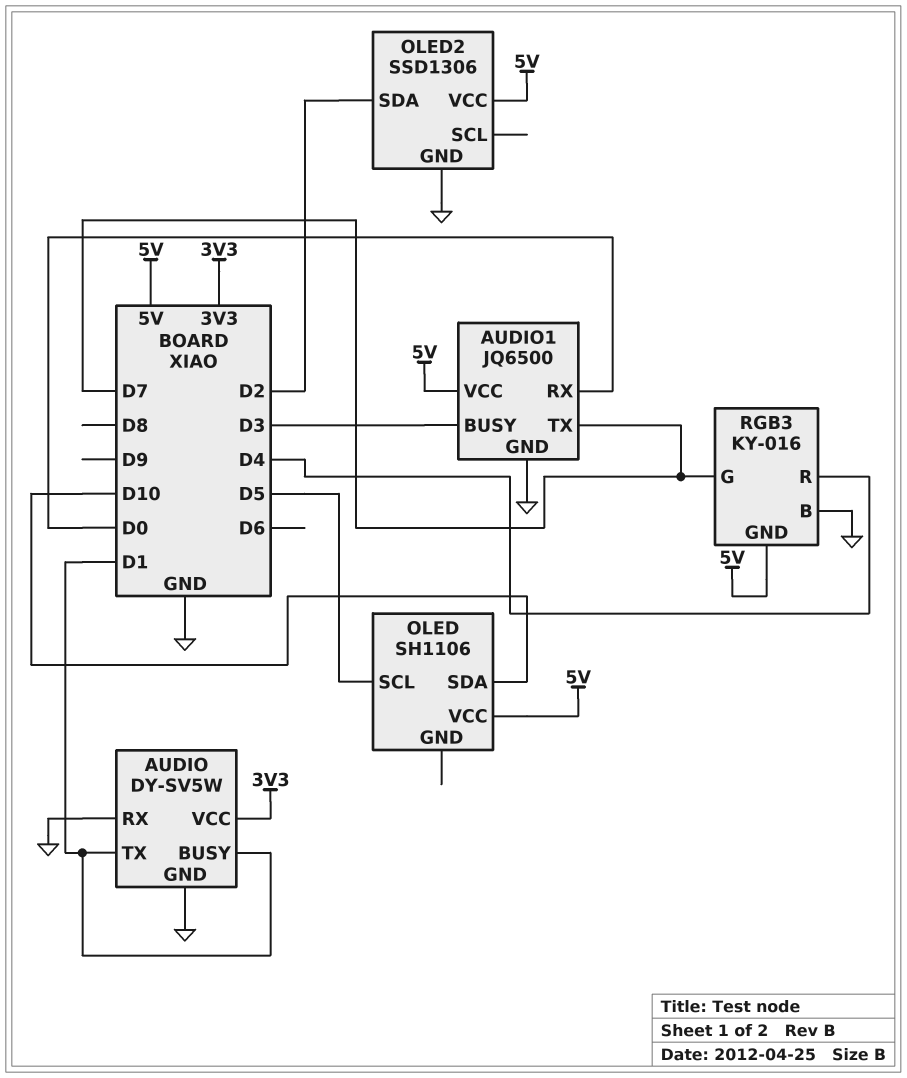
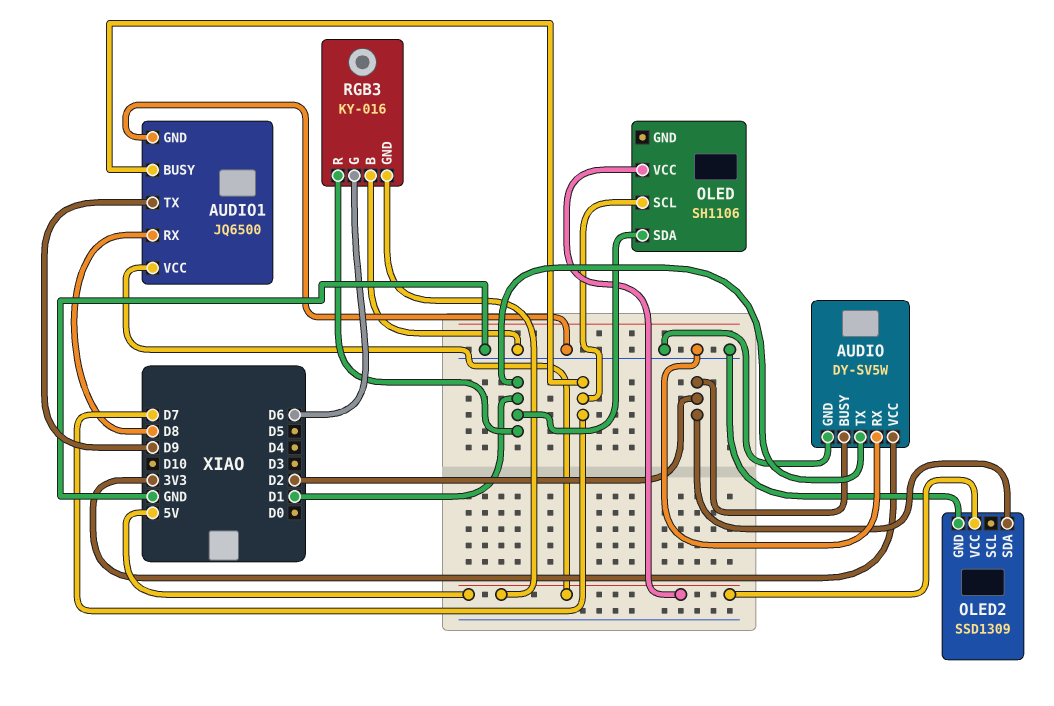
AUDIO pin BUSY: D1 -> D2
AUDIO1 pin BUSY: D3 -> D7
AUDIO1 pin RX: D0 -> D8
AUDIO1 pin TX: D7 -> D9
OLED pin SCL: D5 -> D7
OLED pin SDA: D10 -> D1
OLED2: SSD1306 -> SSD1309
RGB3 pin G: D7 -> D6
RGB3 pin R: D4 -> D1

